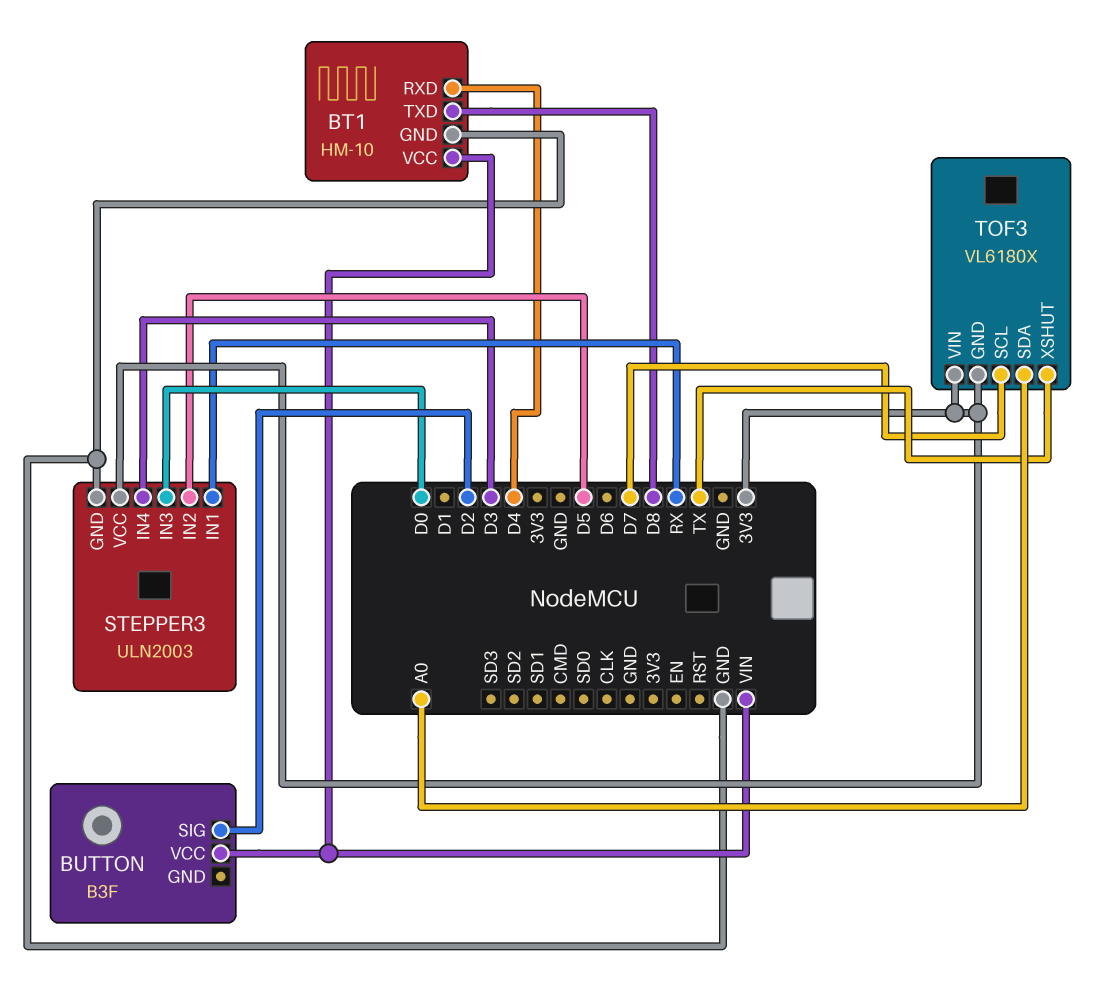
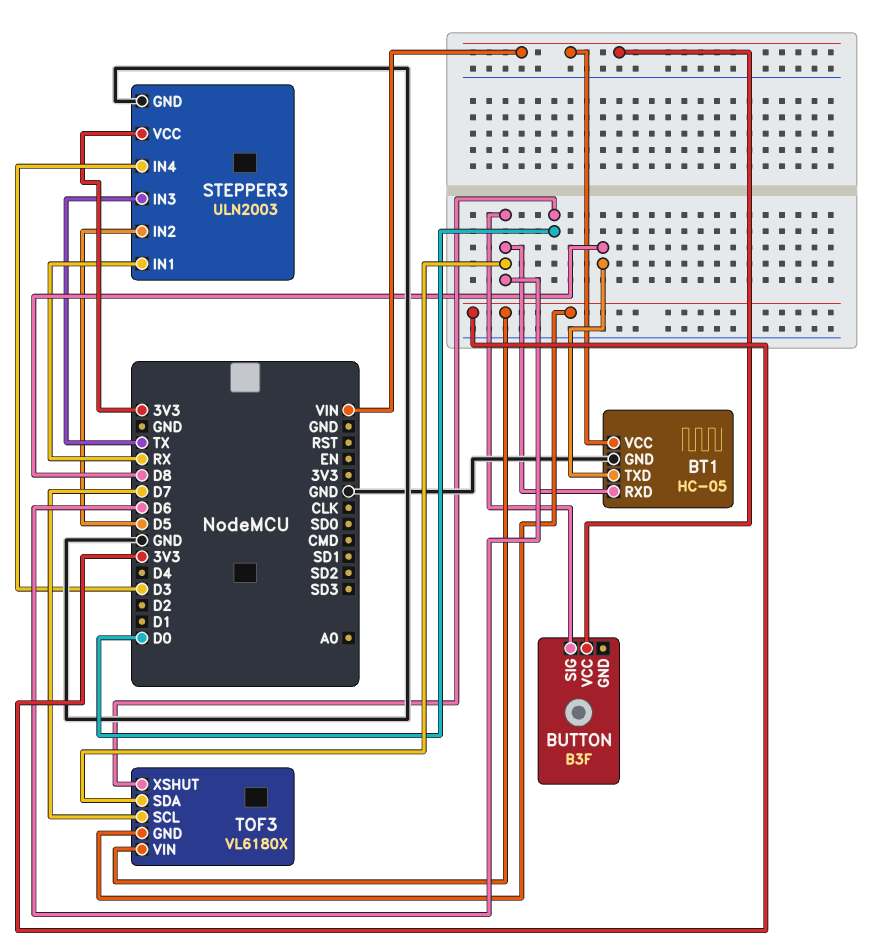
BT1: HM-10 -> HC-05
BT1 pin RXD: D4 -> D6
BUTTON pin SIG: D2 -> D6
STEPPER3 pin IN3: D0 -> TX
TOF3 pin SDA: A0 -> D6
TOF3 pin XSHUT: TX -> D0

